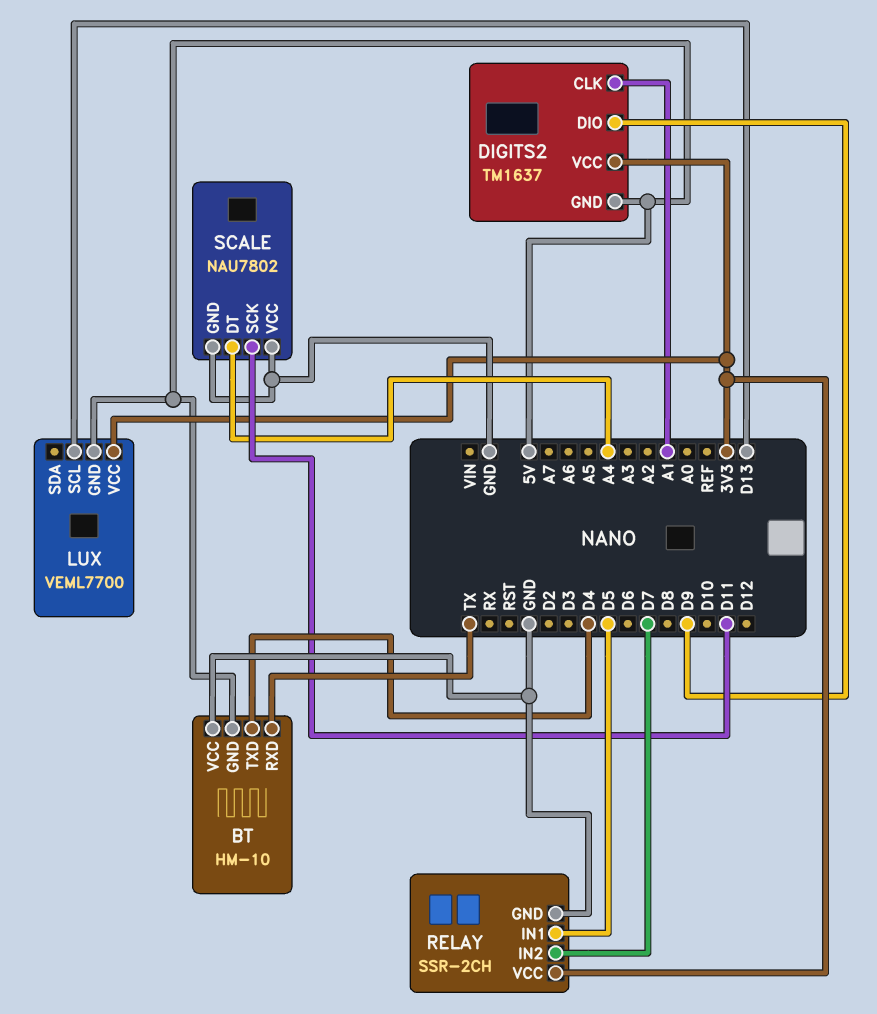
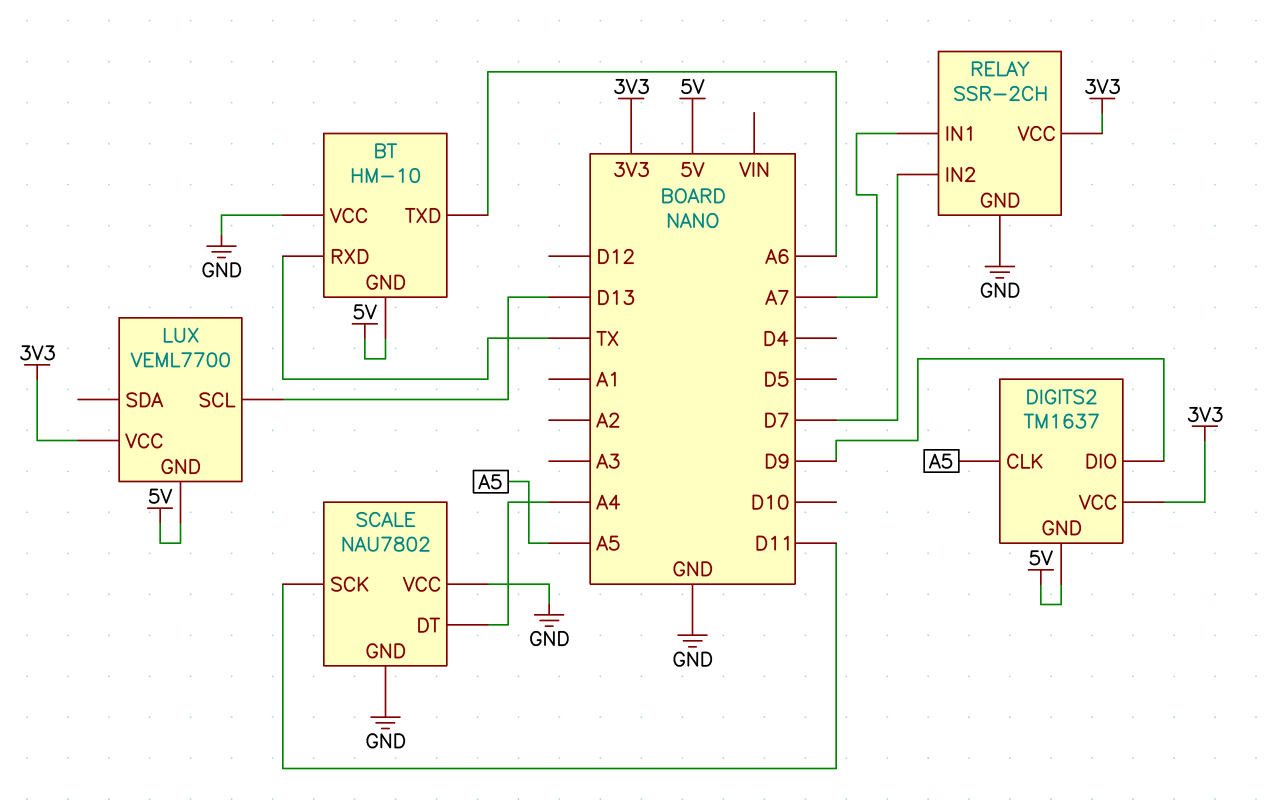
BT pin TXD: D4 -> A6
DIGITS2 pin CLK: A1 -> A5
RELAY pin IN1: D5 -> A7

